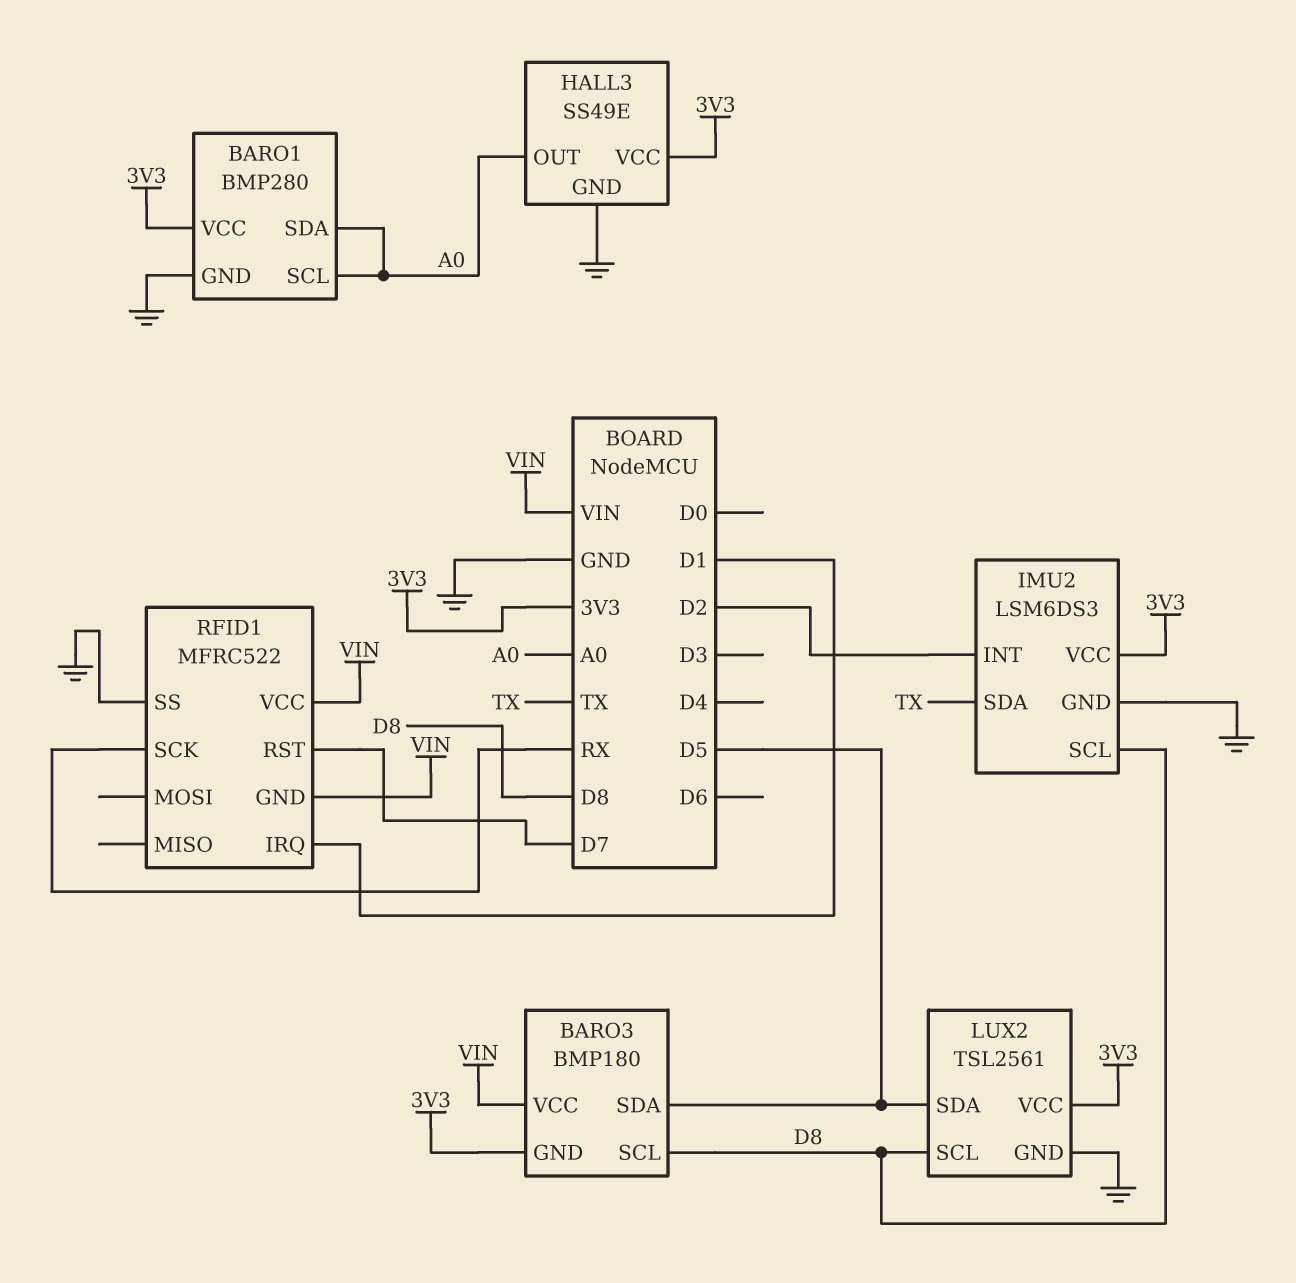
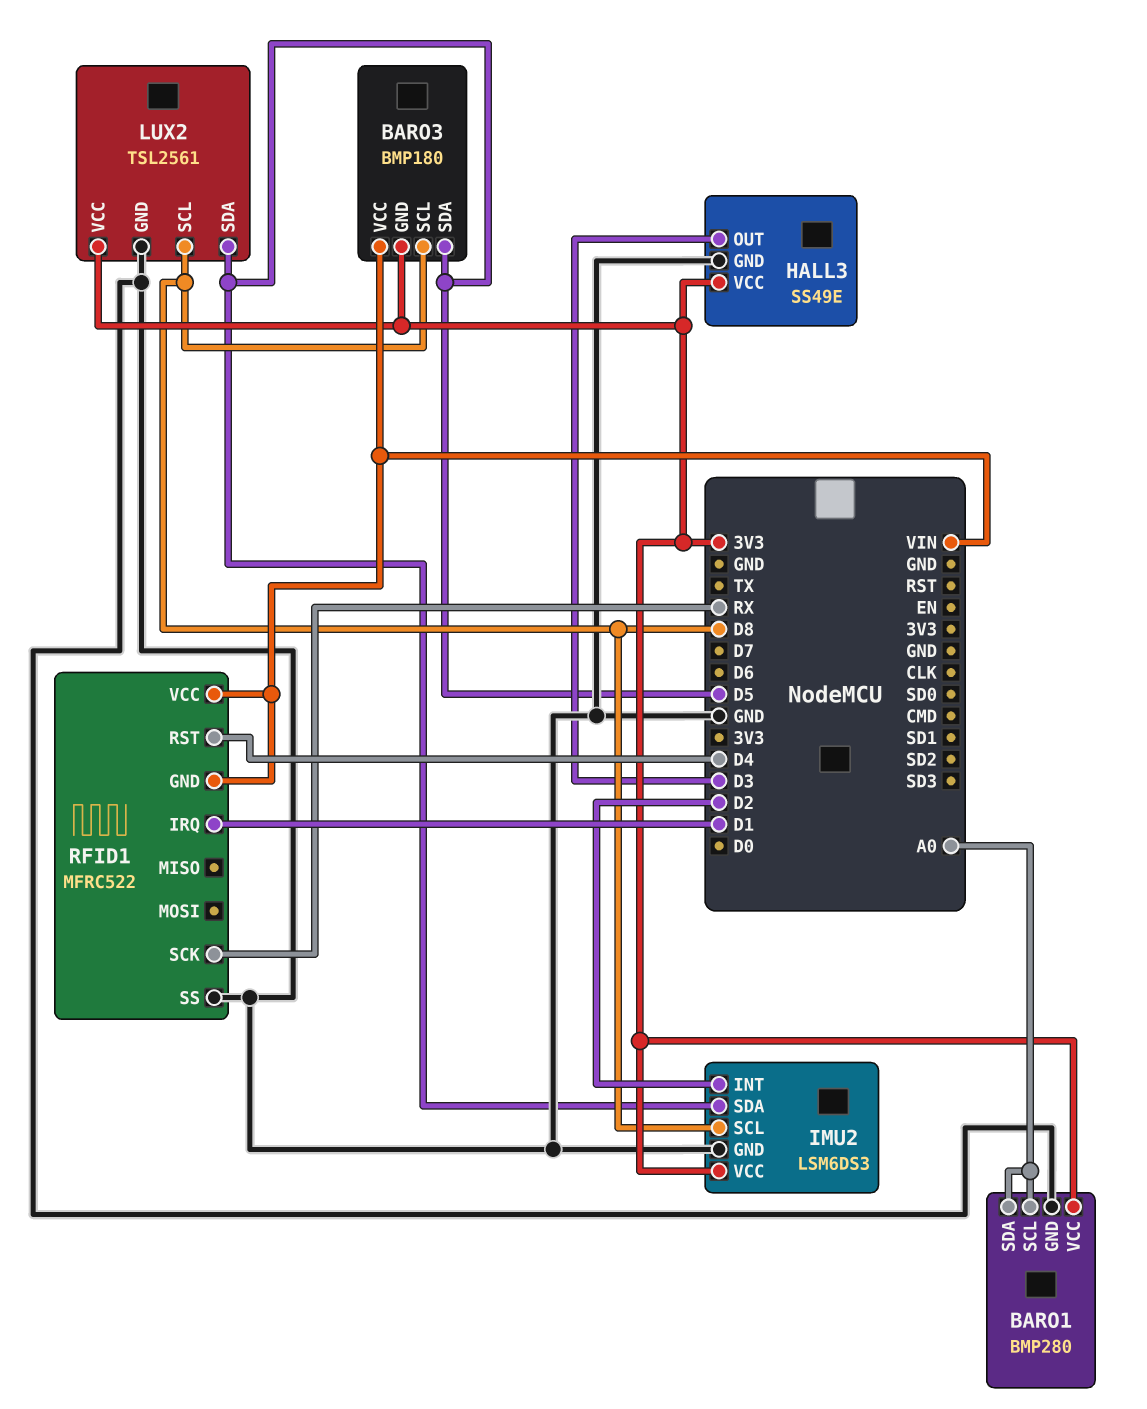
HALL3 pin OUT: A0 -> D3
IMU2 pin SDA: TX -> D5
RFID1 pin RST: D7 -> D4

